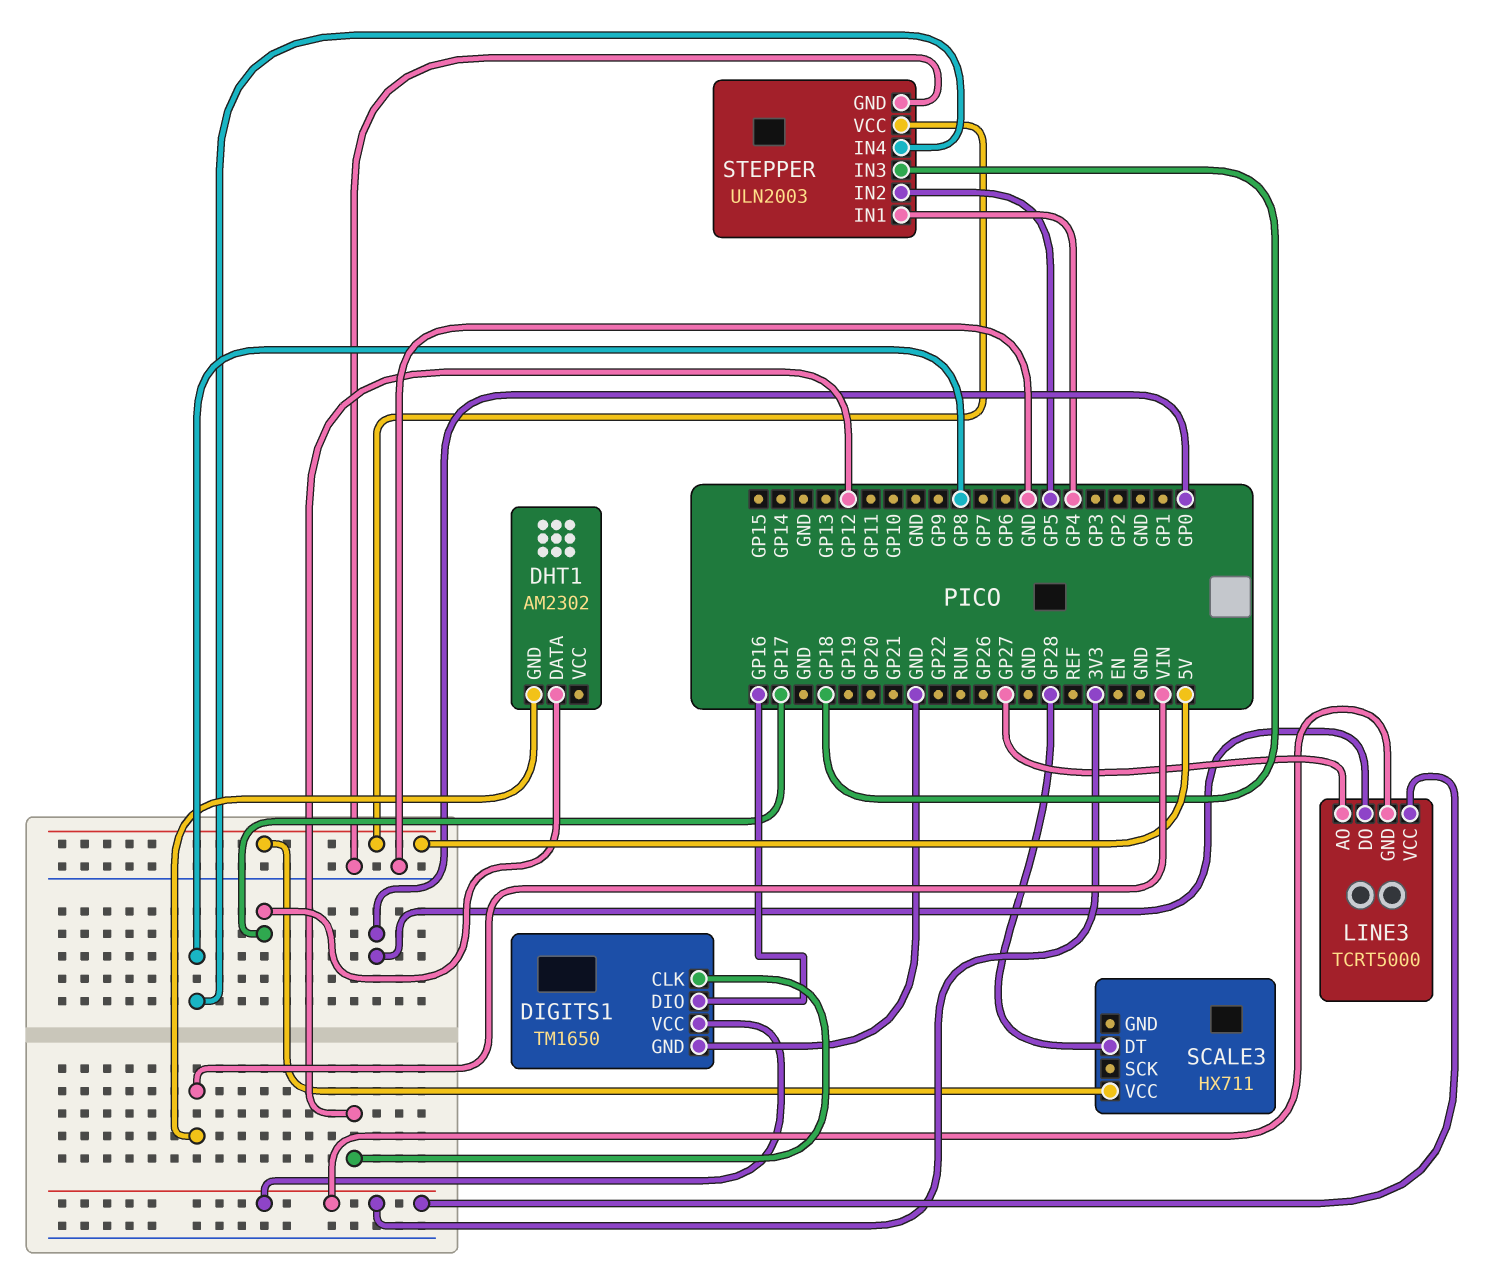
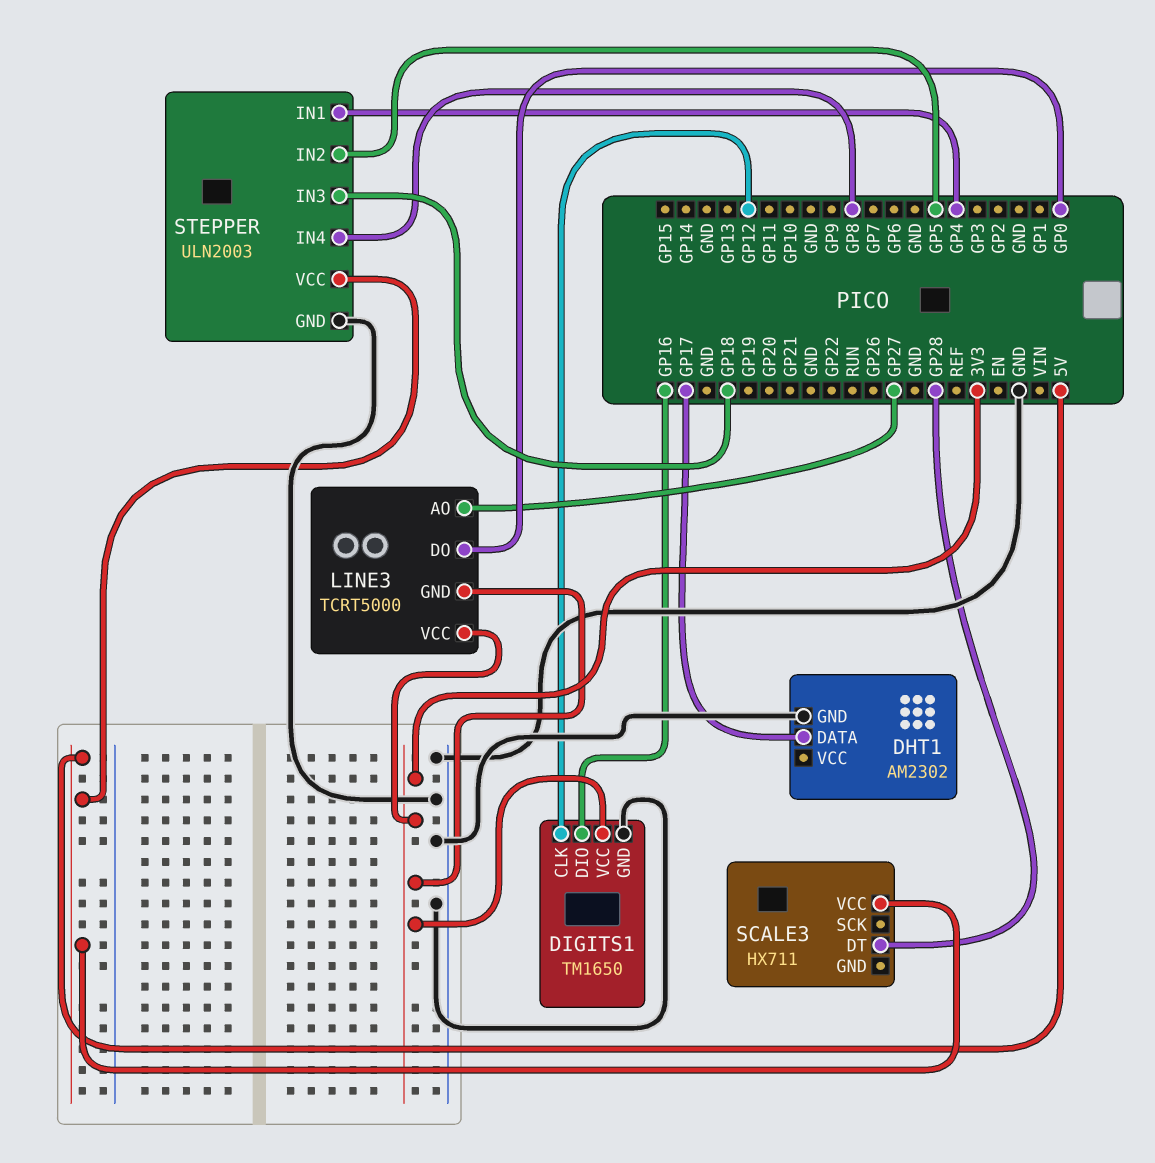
DHT1 pin GND: VIN -> GND

